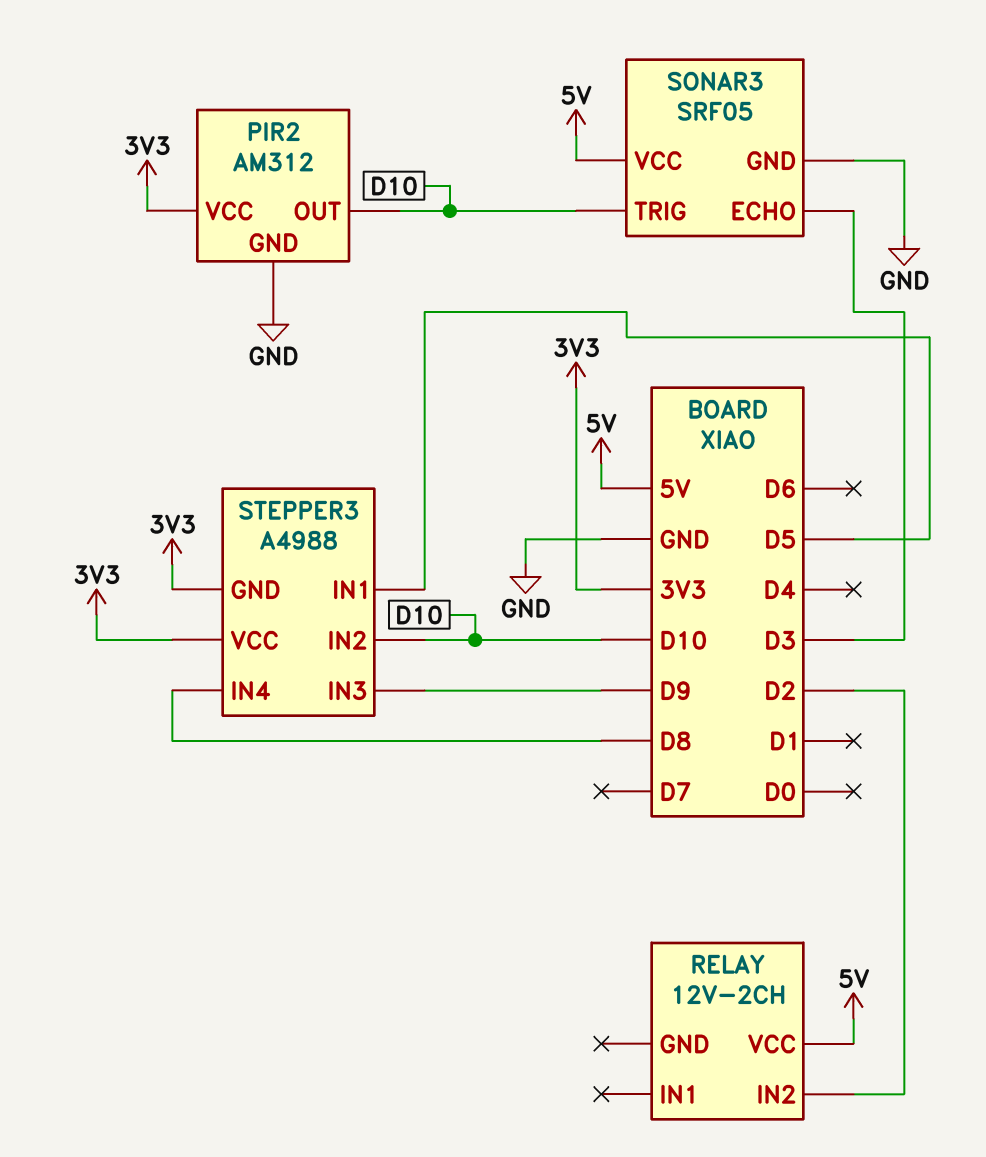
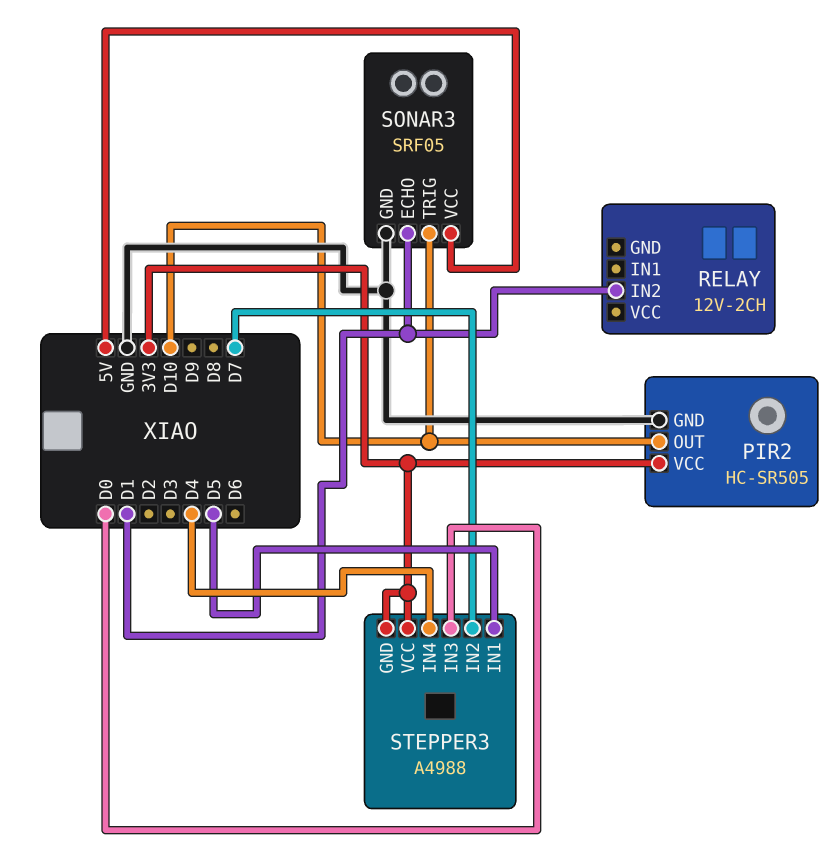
PIR2: AM312 -> HC-SR505
RELAY pin IN2: D2 -> D1
RELAY pin VCC: 5V -> none
SONAR3 pin ECHO: D3 -> D1
STEPPER3 pin IN2: D10 -> D7
STEPPER3 pin IN3: D9 -> D0
STEPPER3 pin IN4: D8 -> D4

